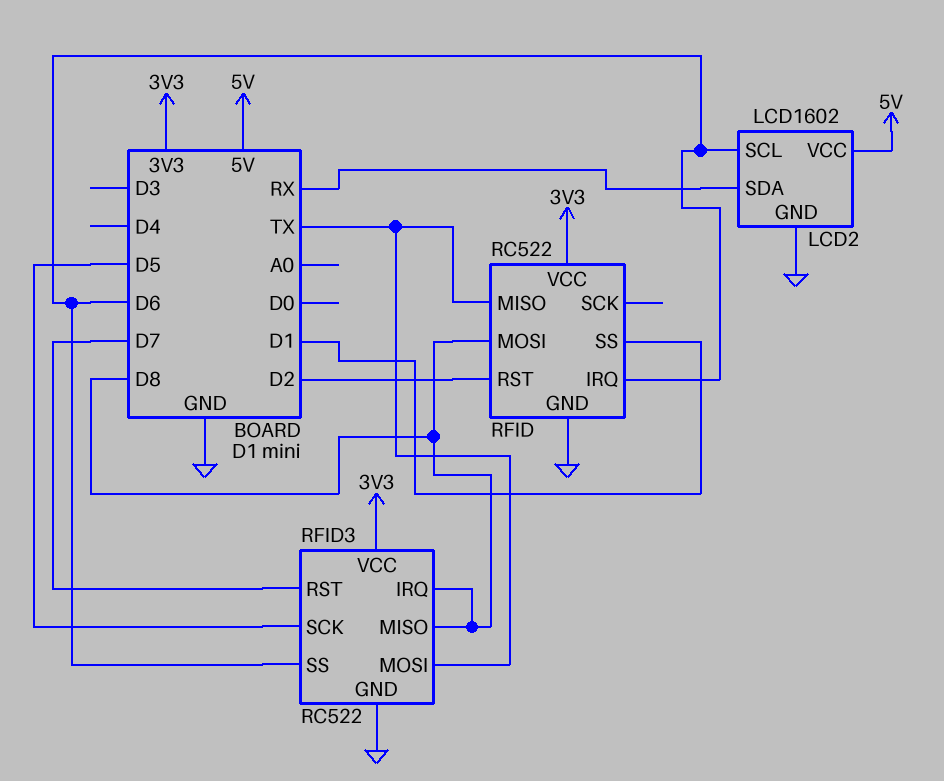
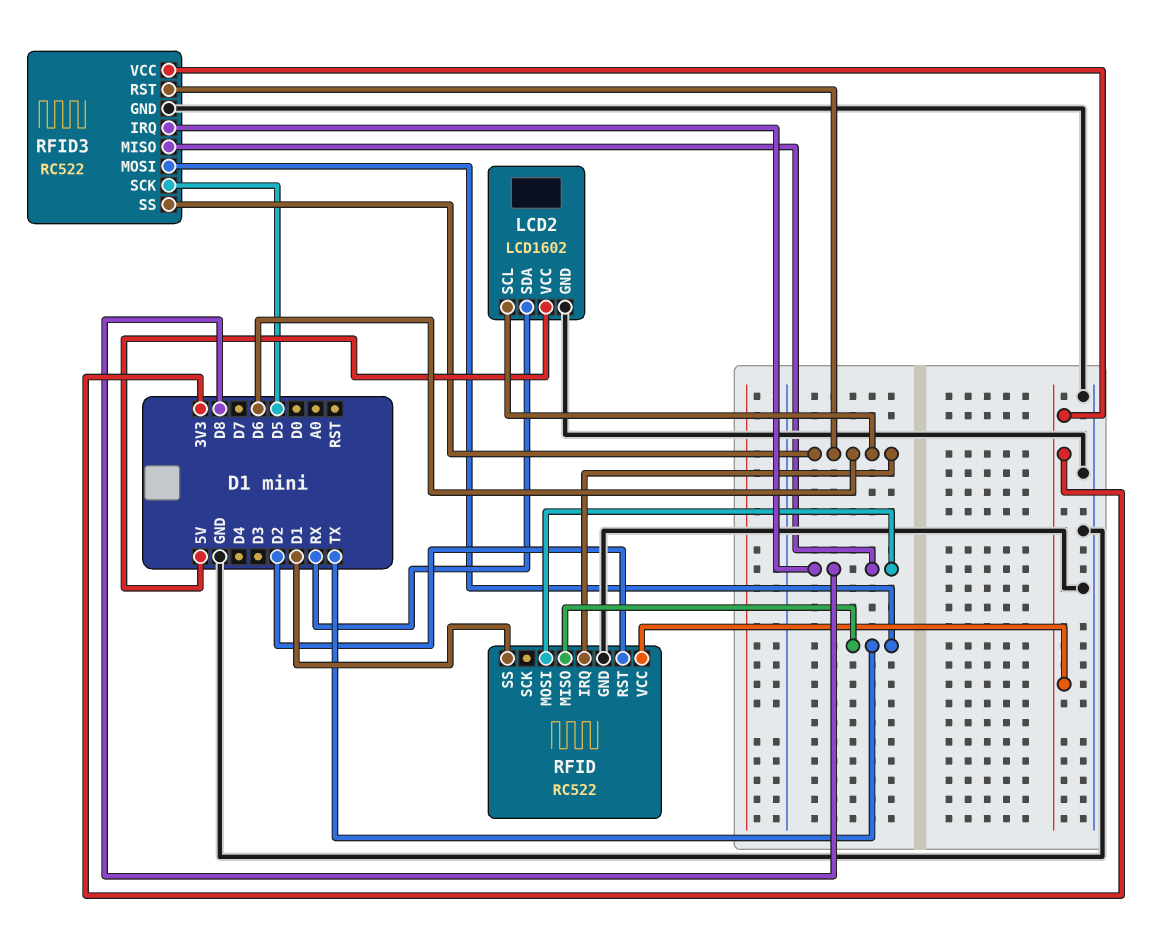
RFID3 pin RST: D7 -> D6

